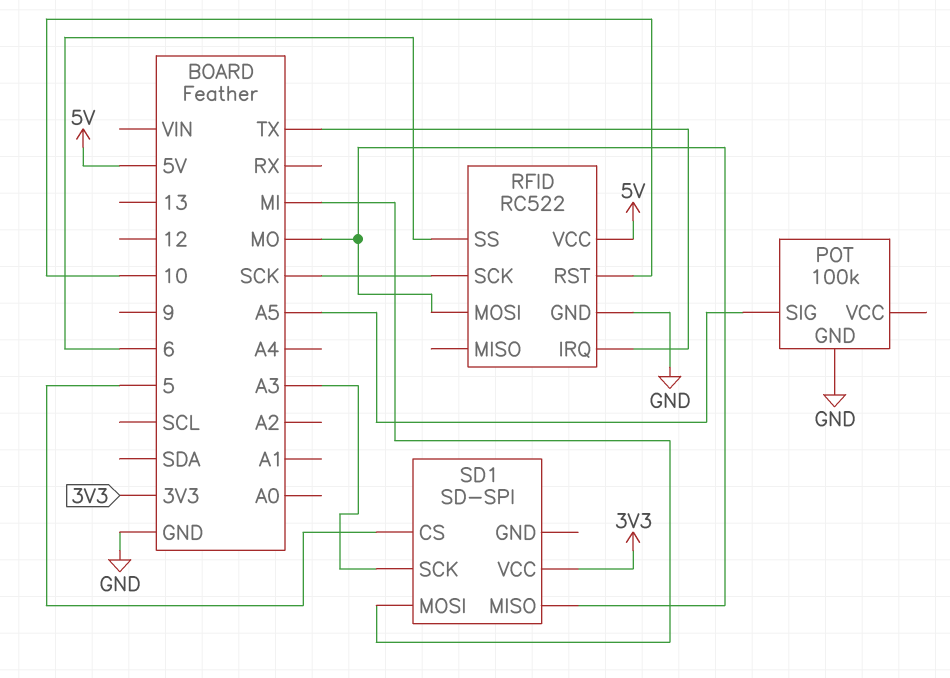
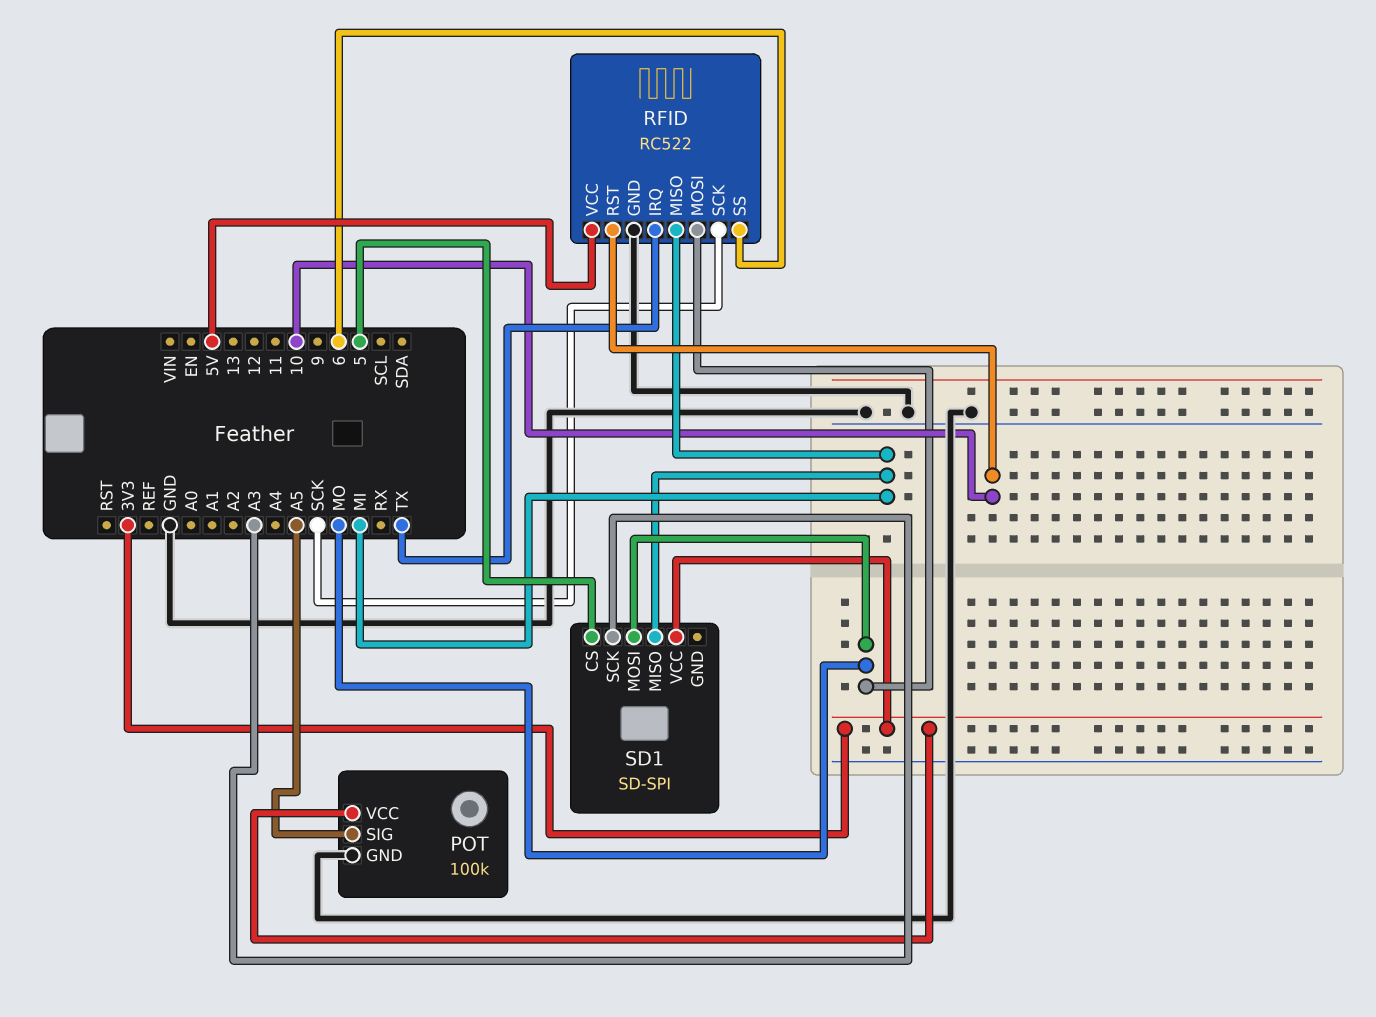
POT pin VCC: none -> 3V3
RFID pin MISO: none -> MI
SD1 pin MISO: MO -> MI
SD1 pin MOSI: MI -> MO

